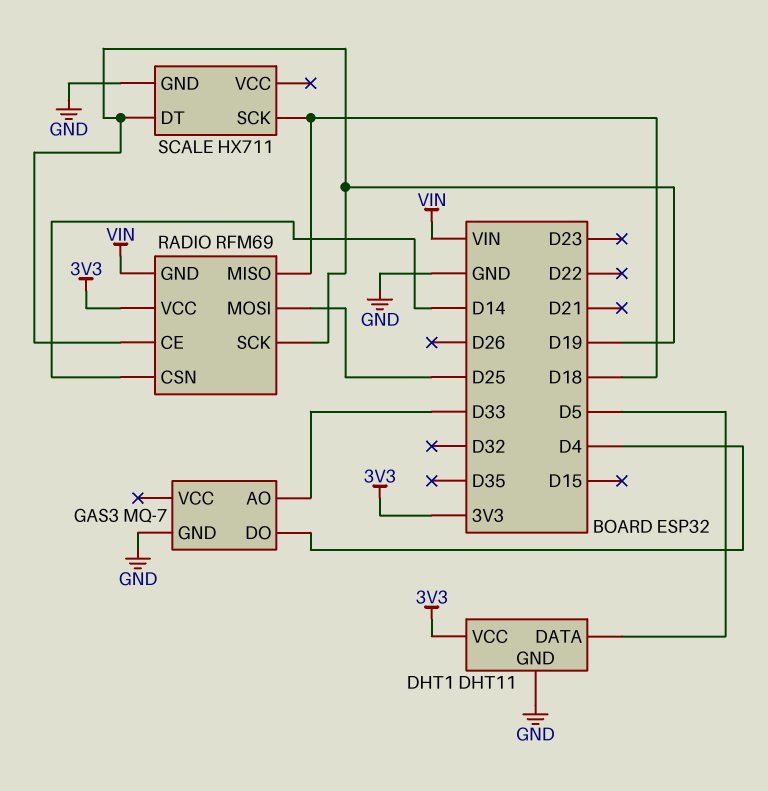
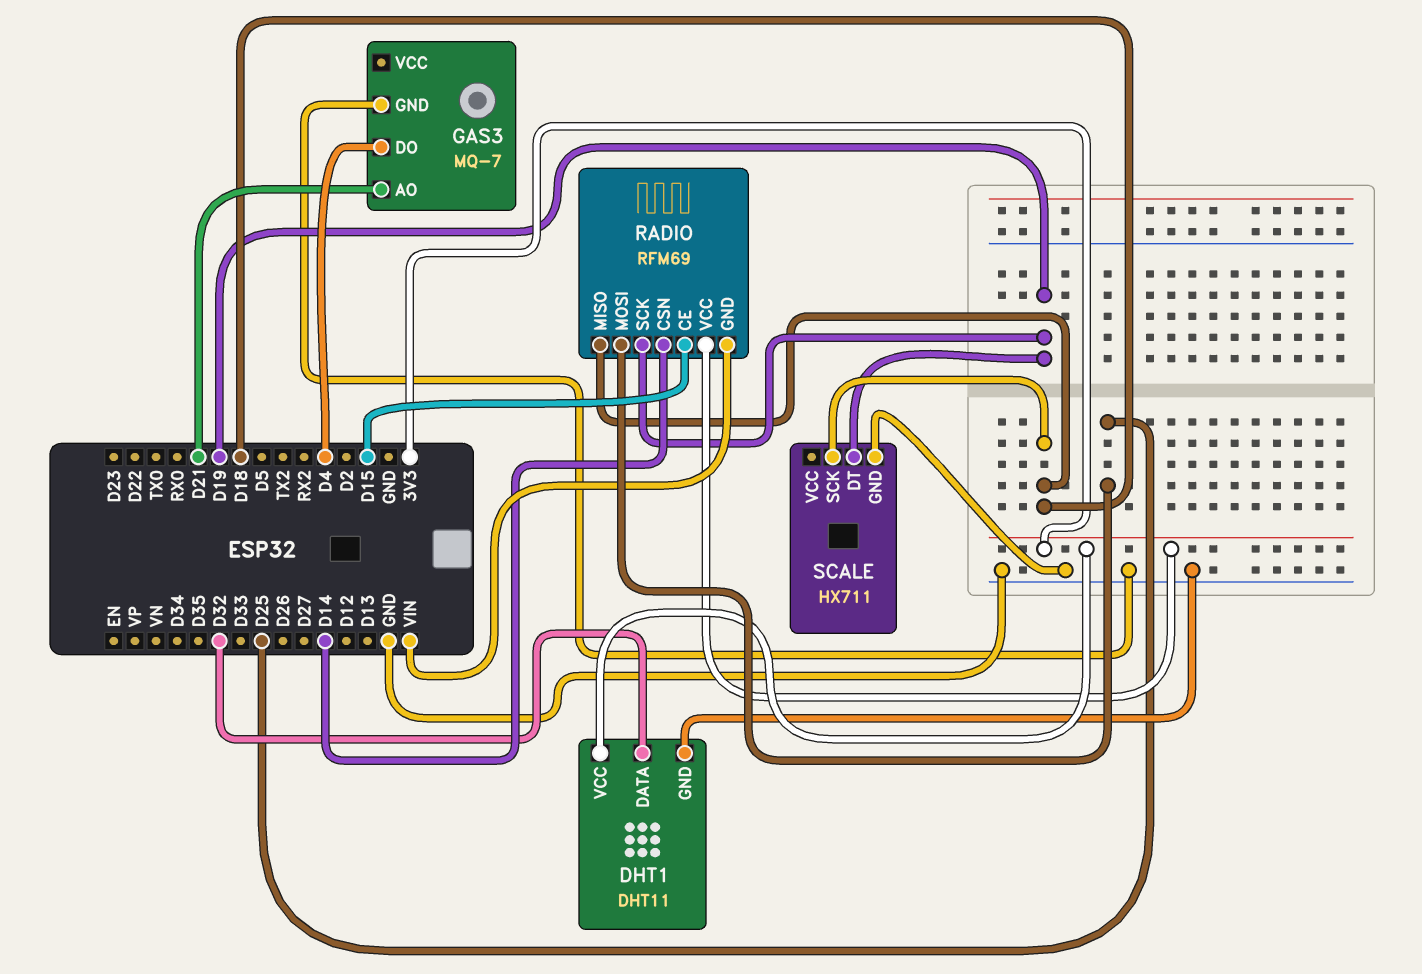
DHT1 pin DATA: D5 -> D32
GAS3 pin AO: D33 -> D21
RADIO pin CE: D19 -> D15

